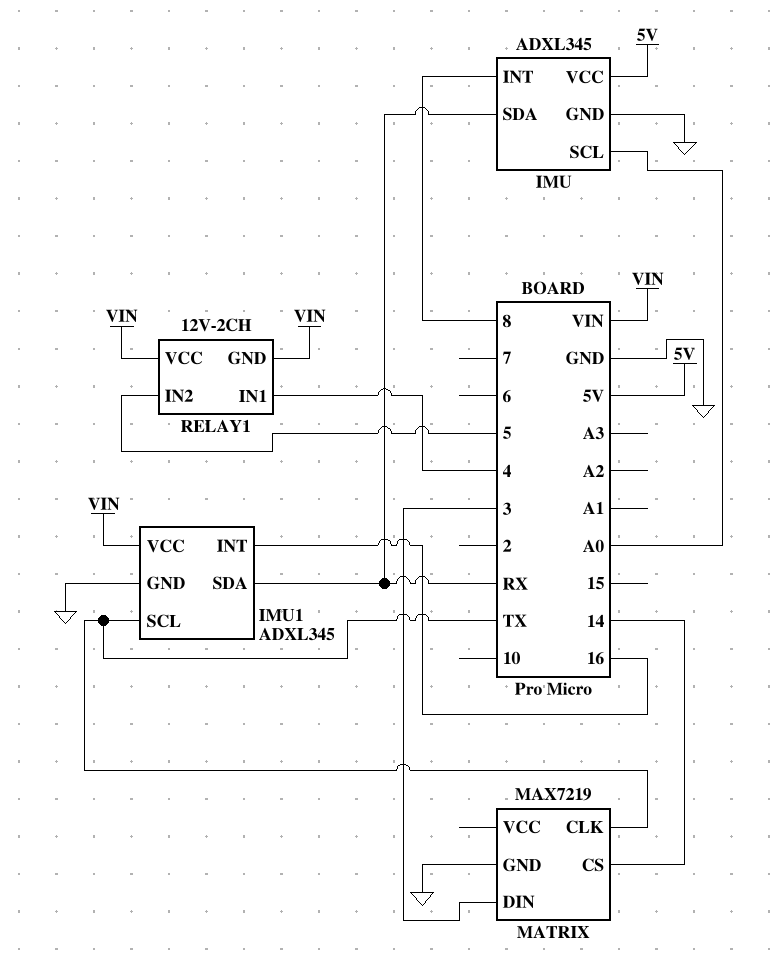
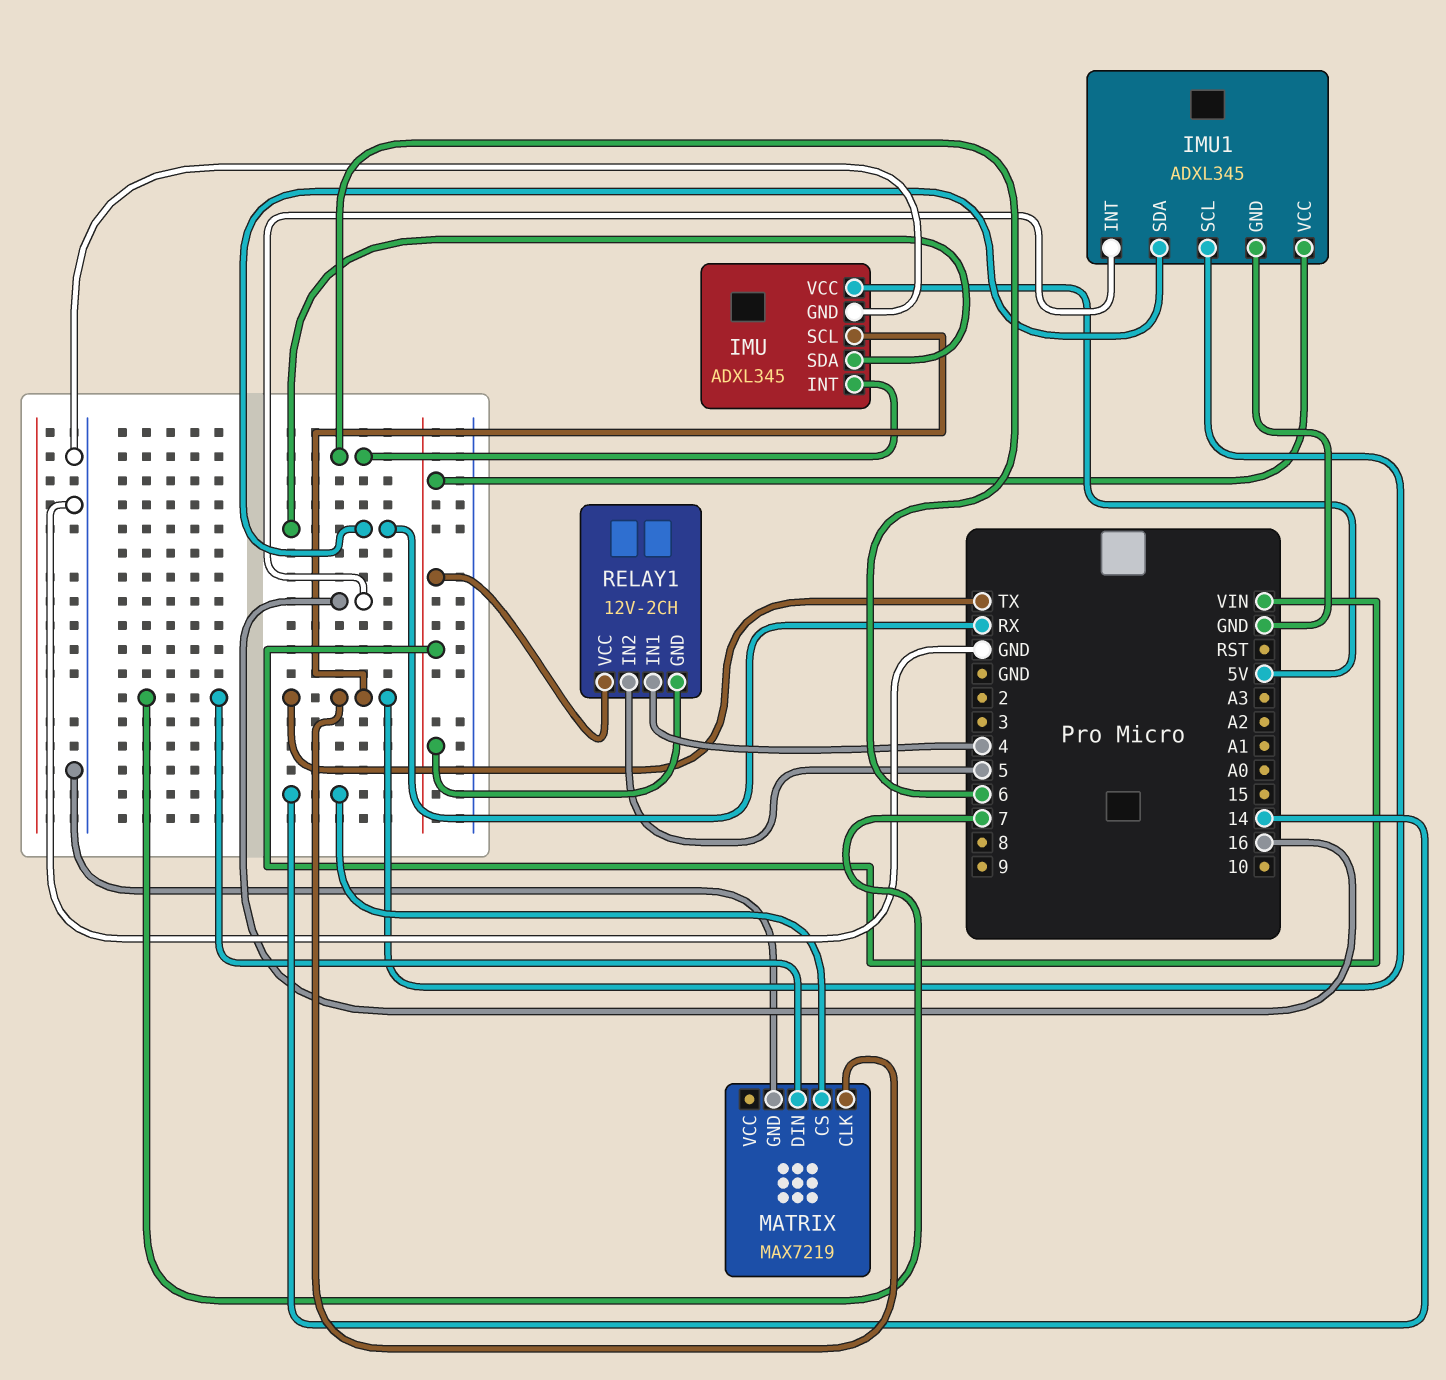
IMU pin INT: 8 -> 6
IMU pin SCL: A0 -> TX
MATRIX pin DIN: 3 -> 7

